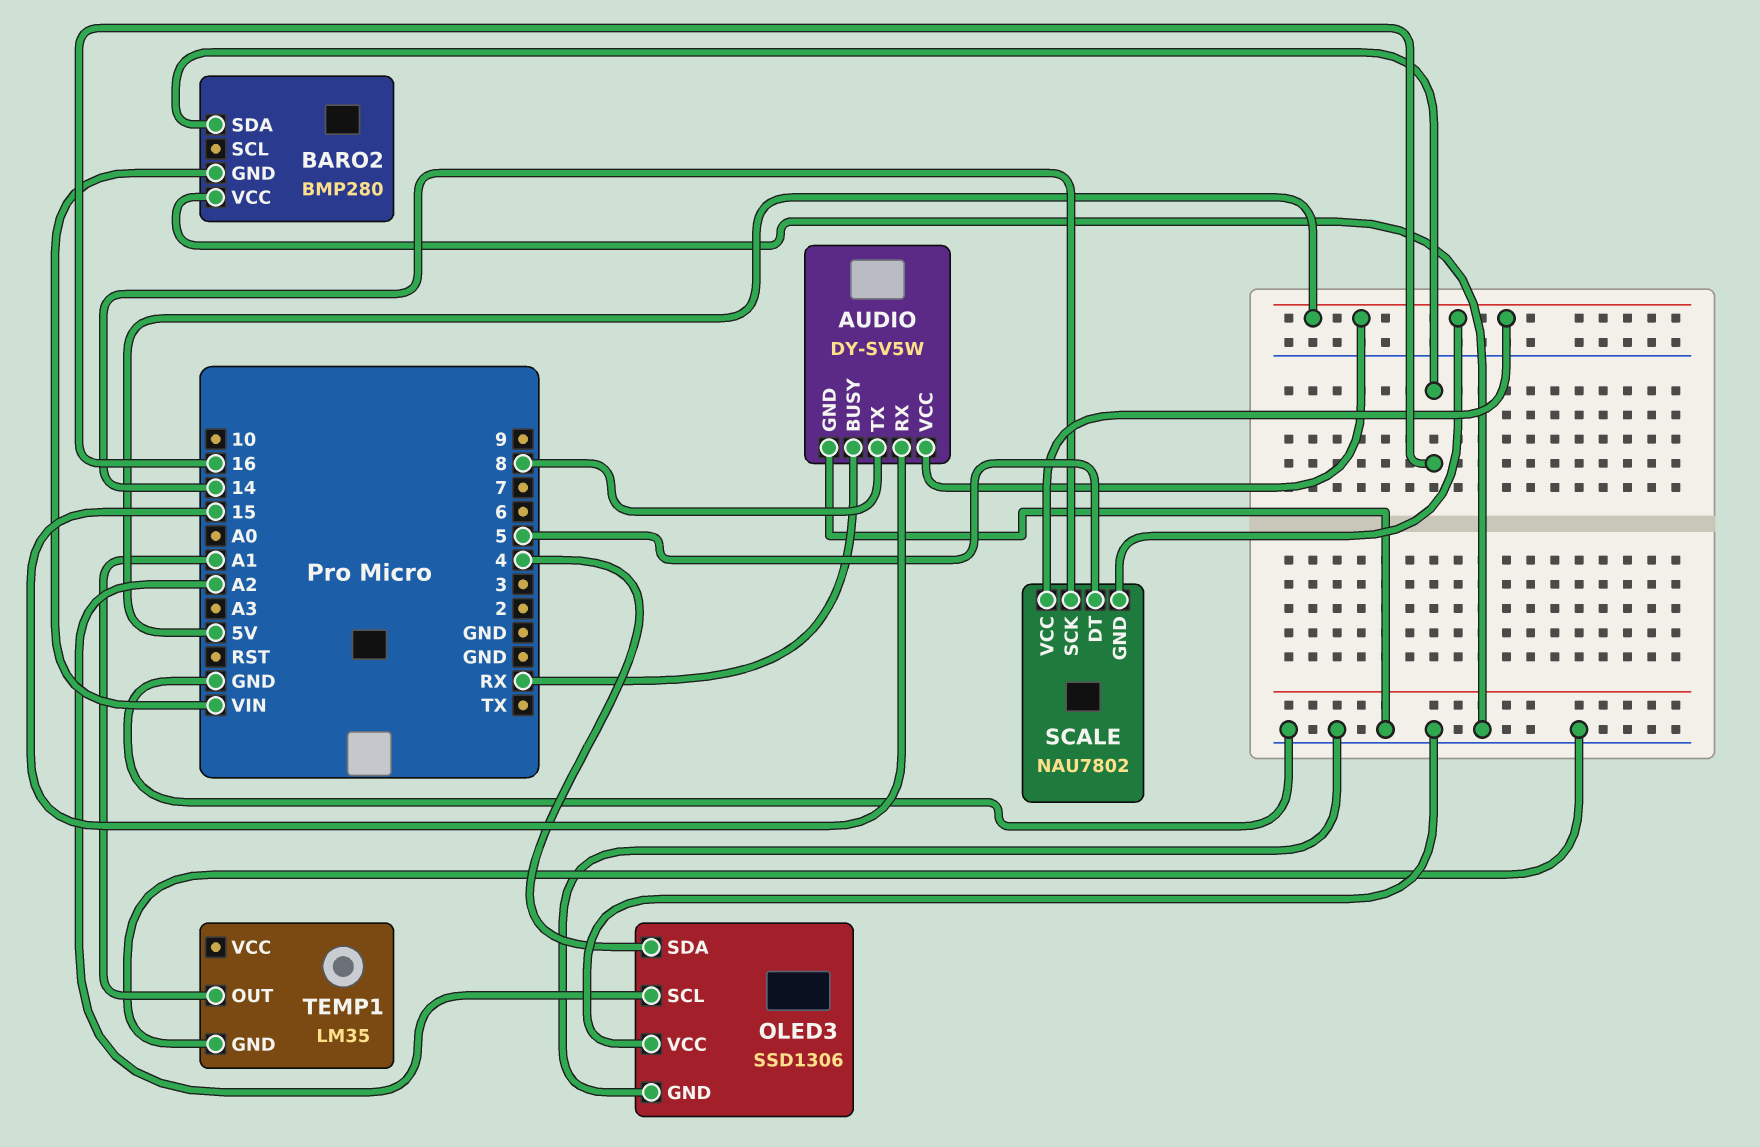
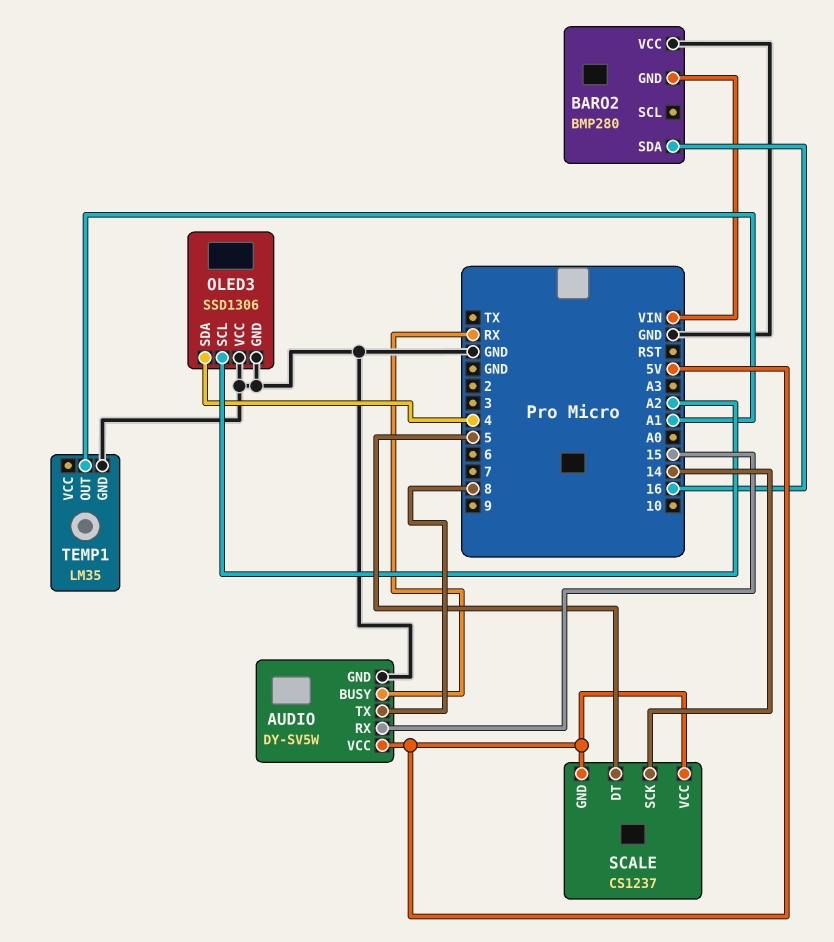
SCALE: NAU7802 -> CS1237

